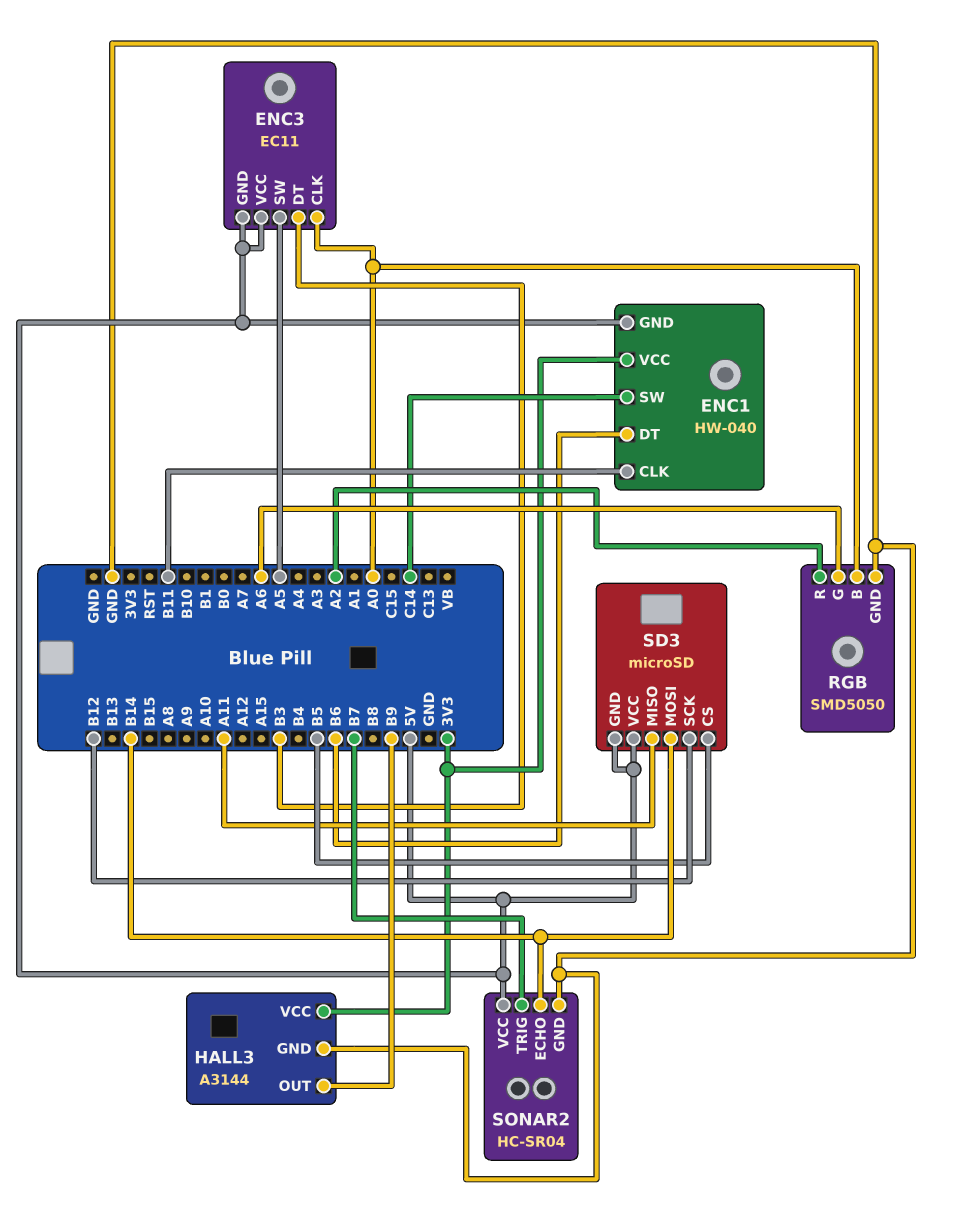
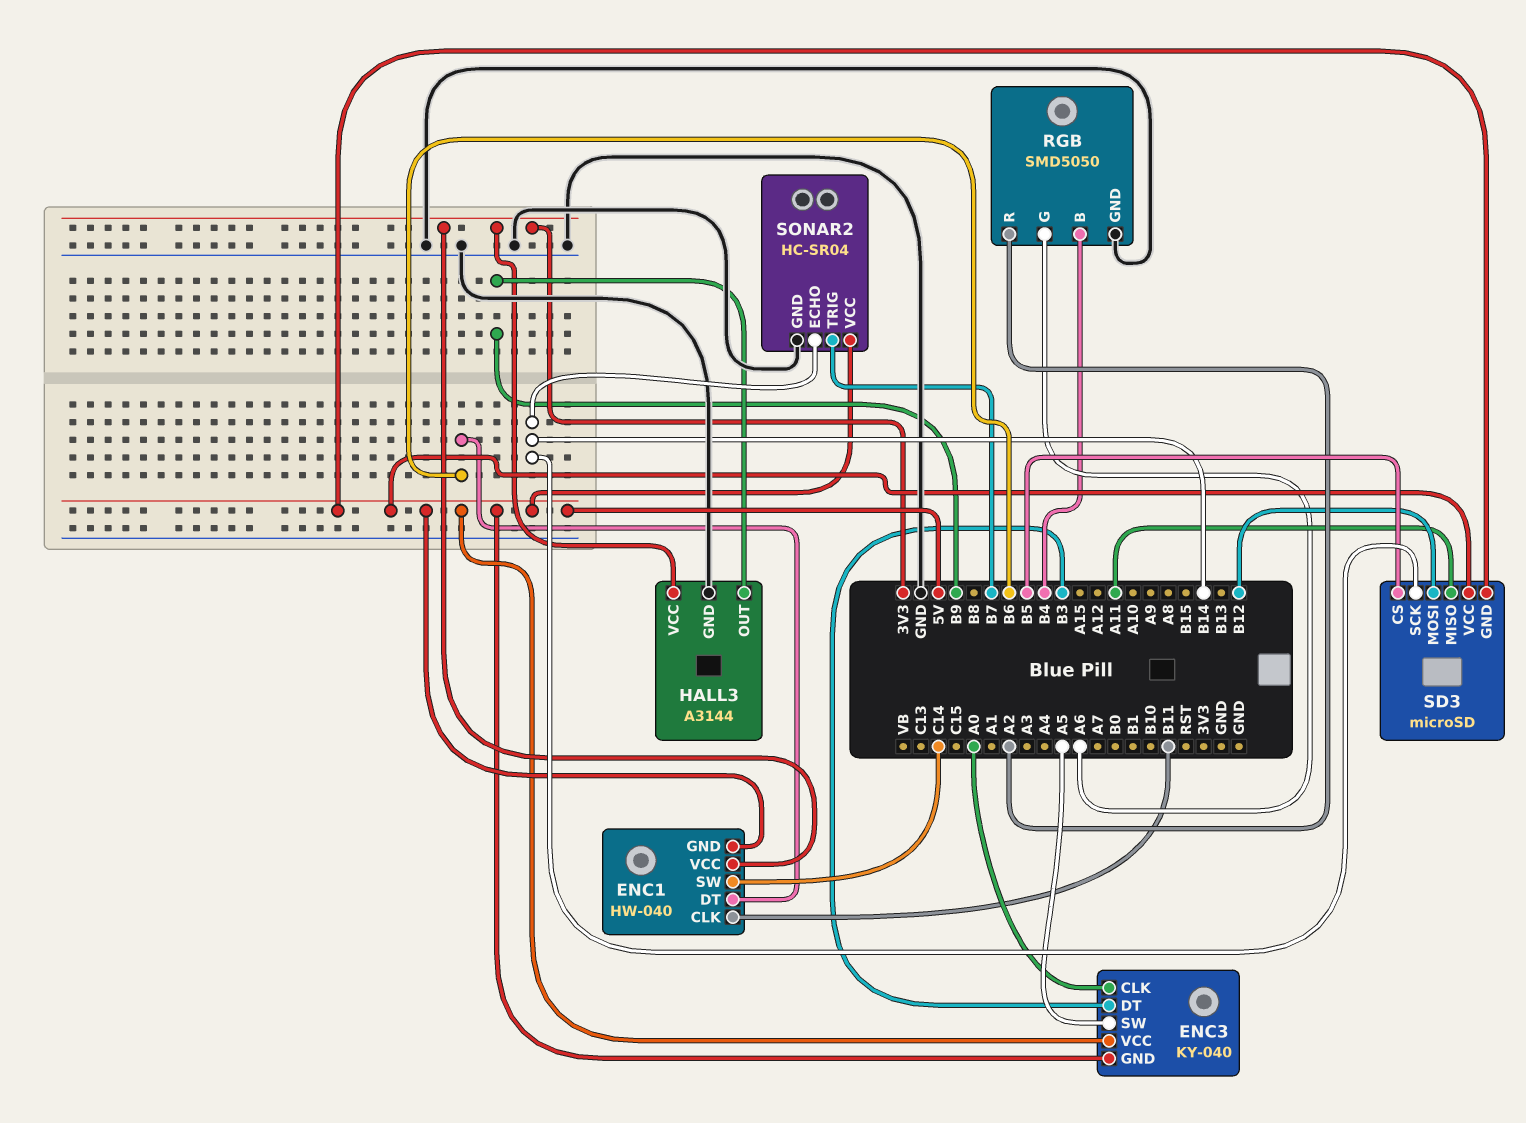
ENC3: EC11 -> KY-040
RGB pin B: A0 -> B4
SD3 pin MOSI: B14 -> B12
SD3 pin SCK: B12 -> B14

